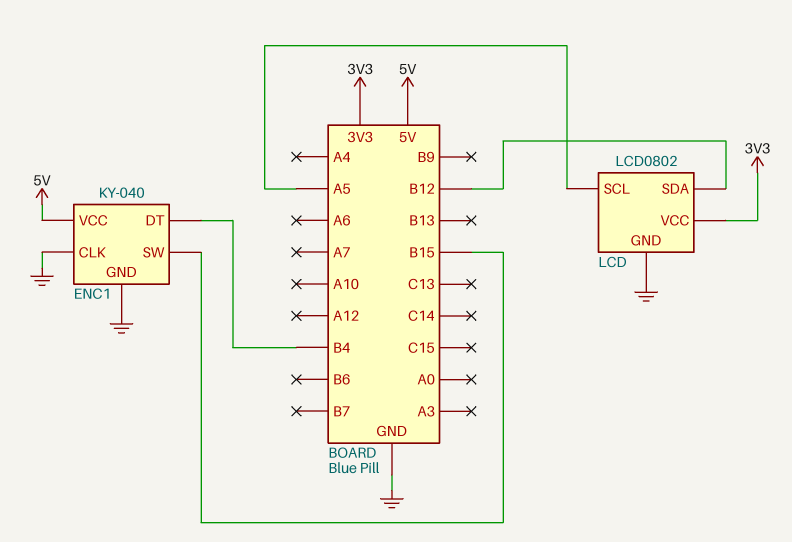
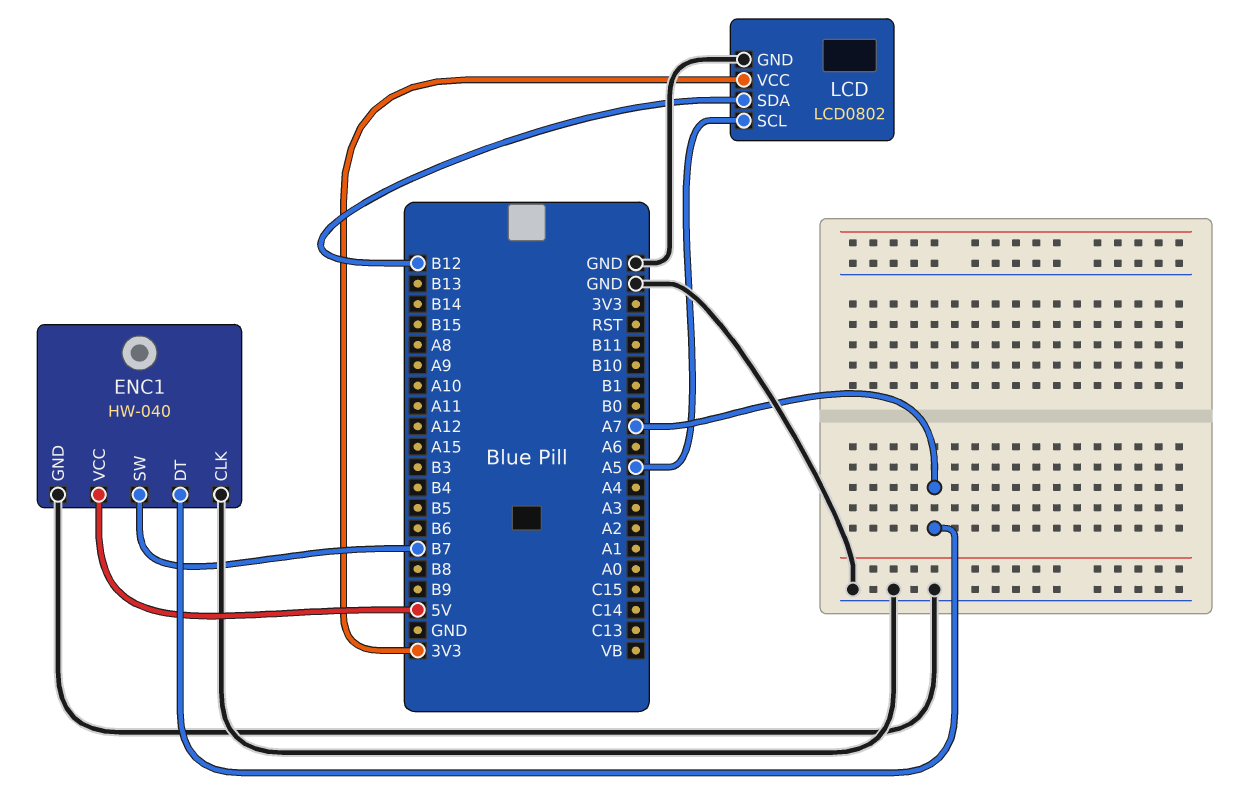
ENC1: KY-040 -> HW-040
ENC1 pin DT: B4 -> A7
ENC1 pin SW: B15 -> B7

